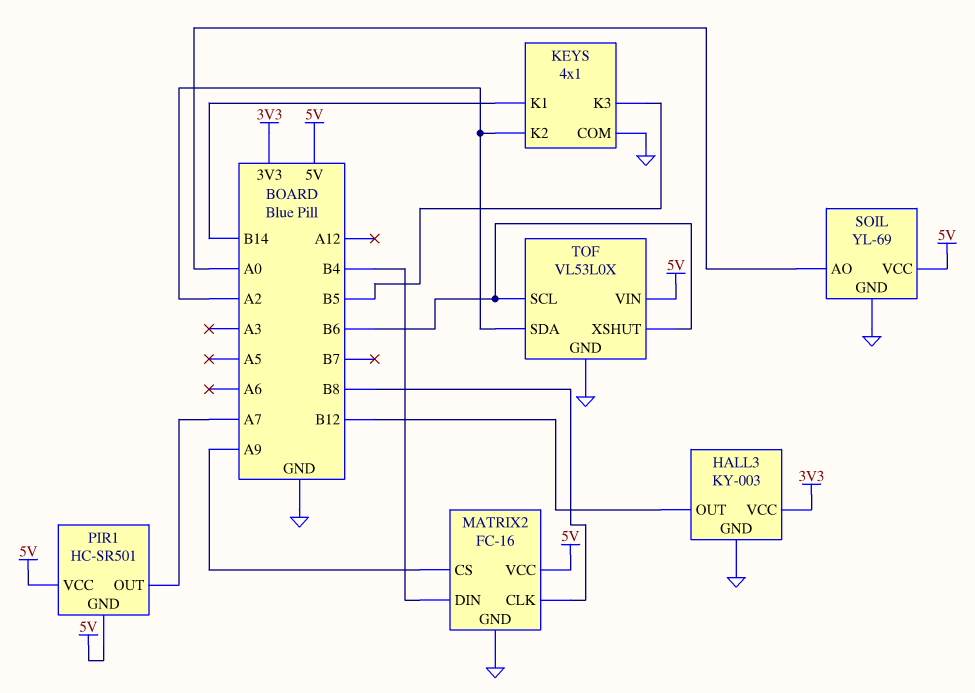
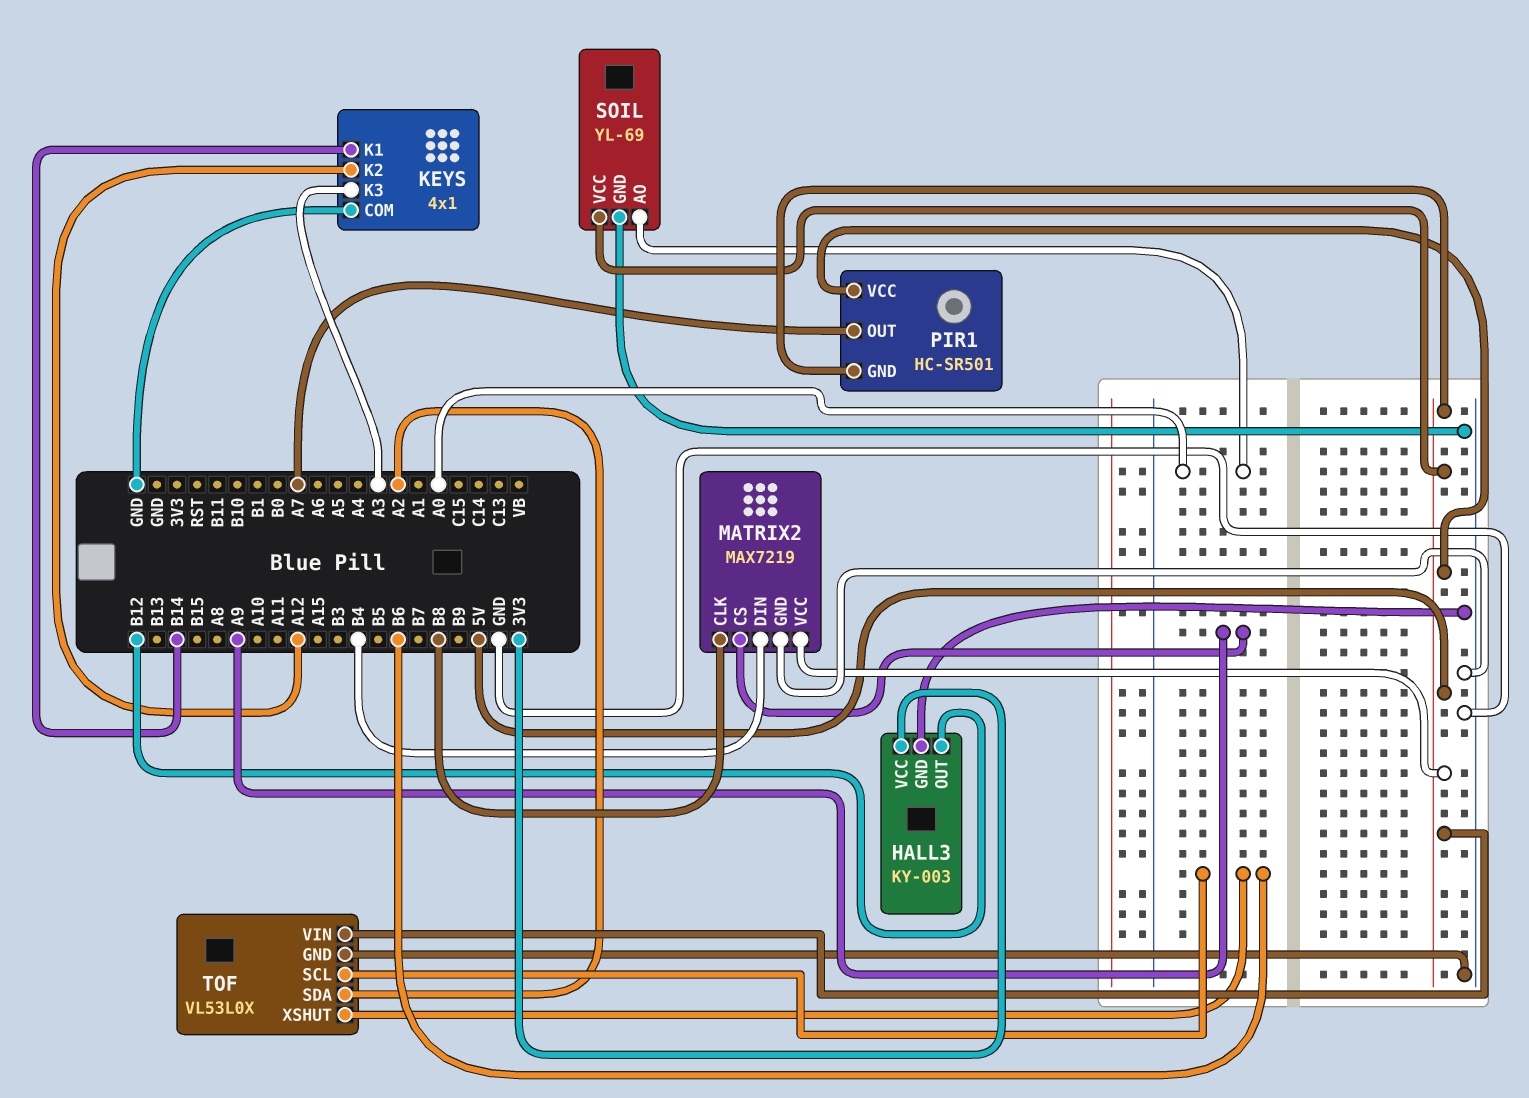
KEYS pin K2: A2 -> A12
KEYS pin K3: B5 -> A3
MATRIX2: FC-16 -> MAX7219

